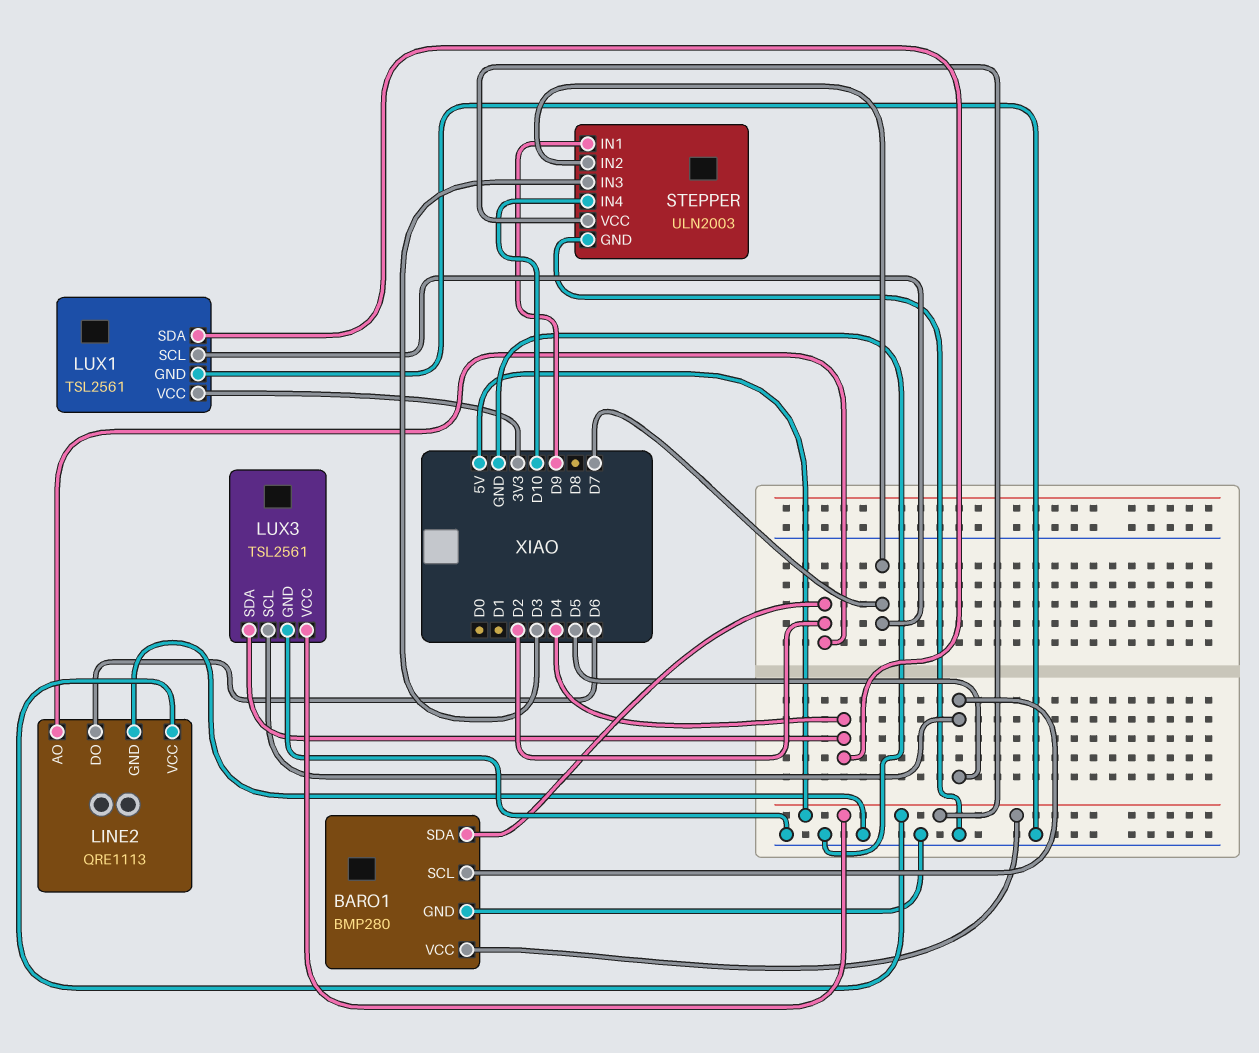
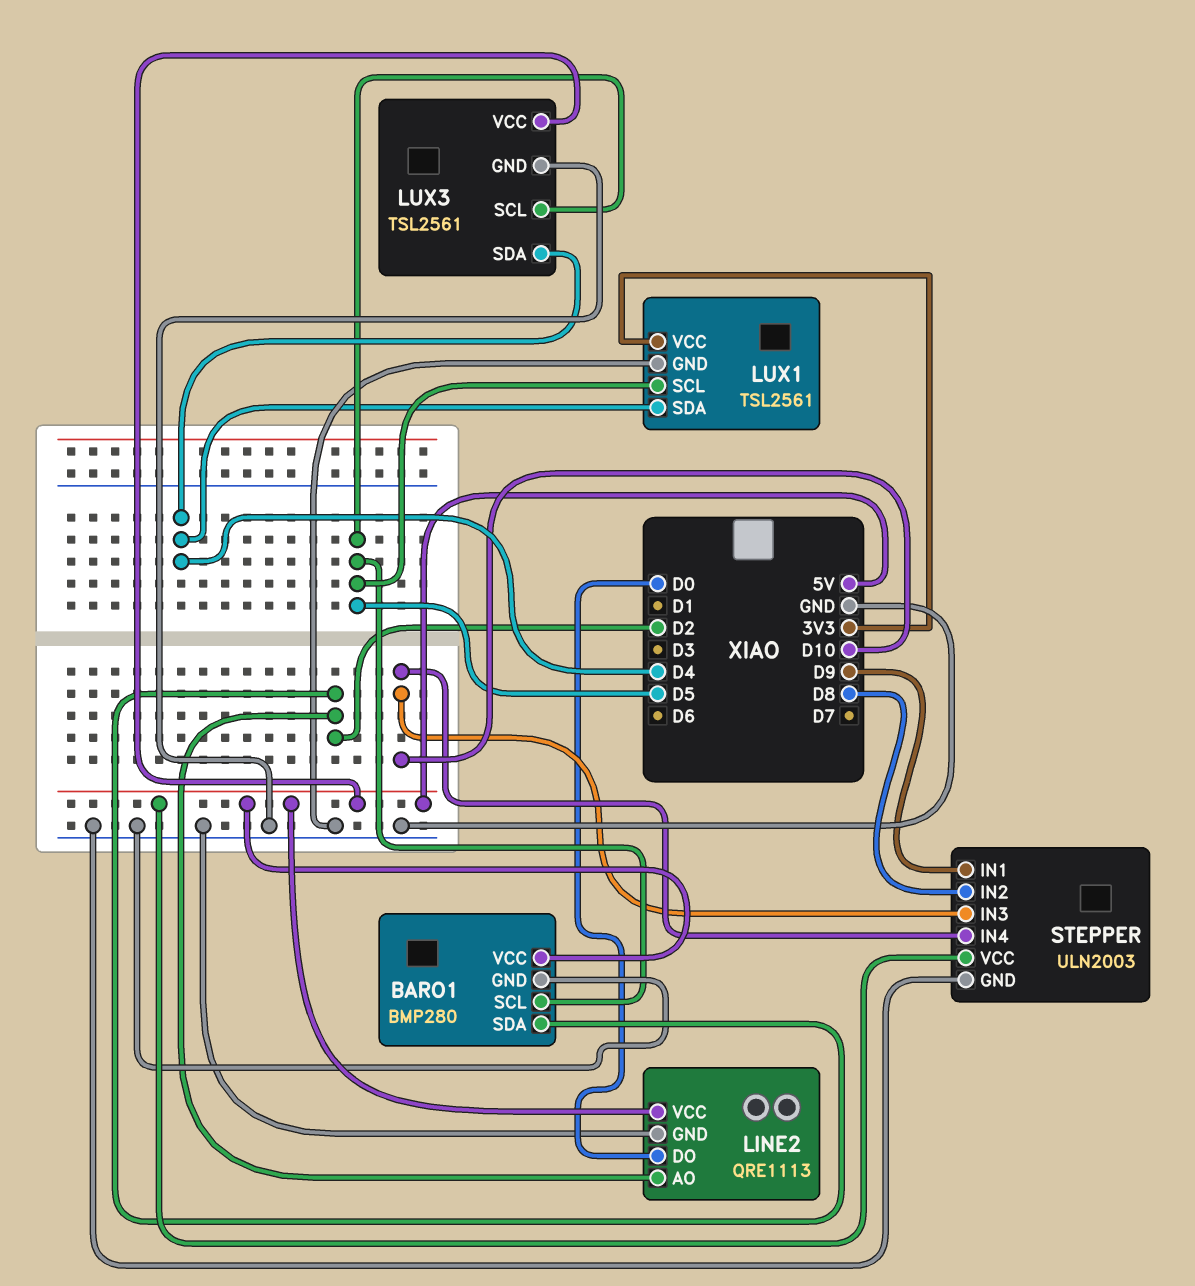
LINE2 pin DO: D6 -> D0
LUX1 pin SCL: D7 -> D5
STEPPER pin IN2: D7 -> D8
STEPPER pin IN3: D3 -> D10

